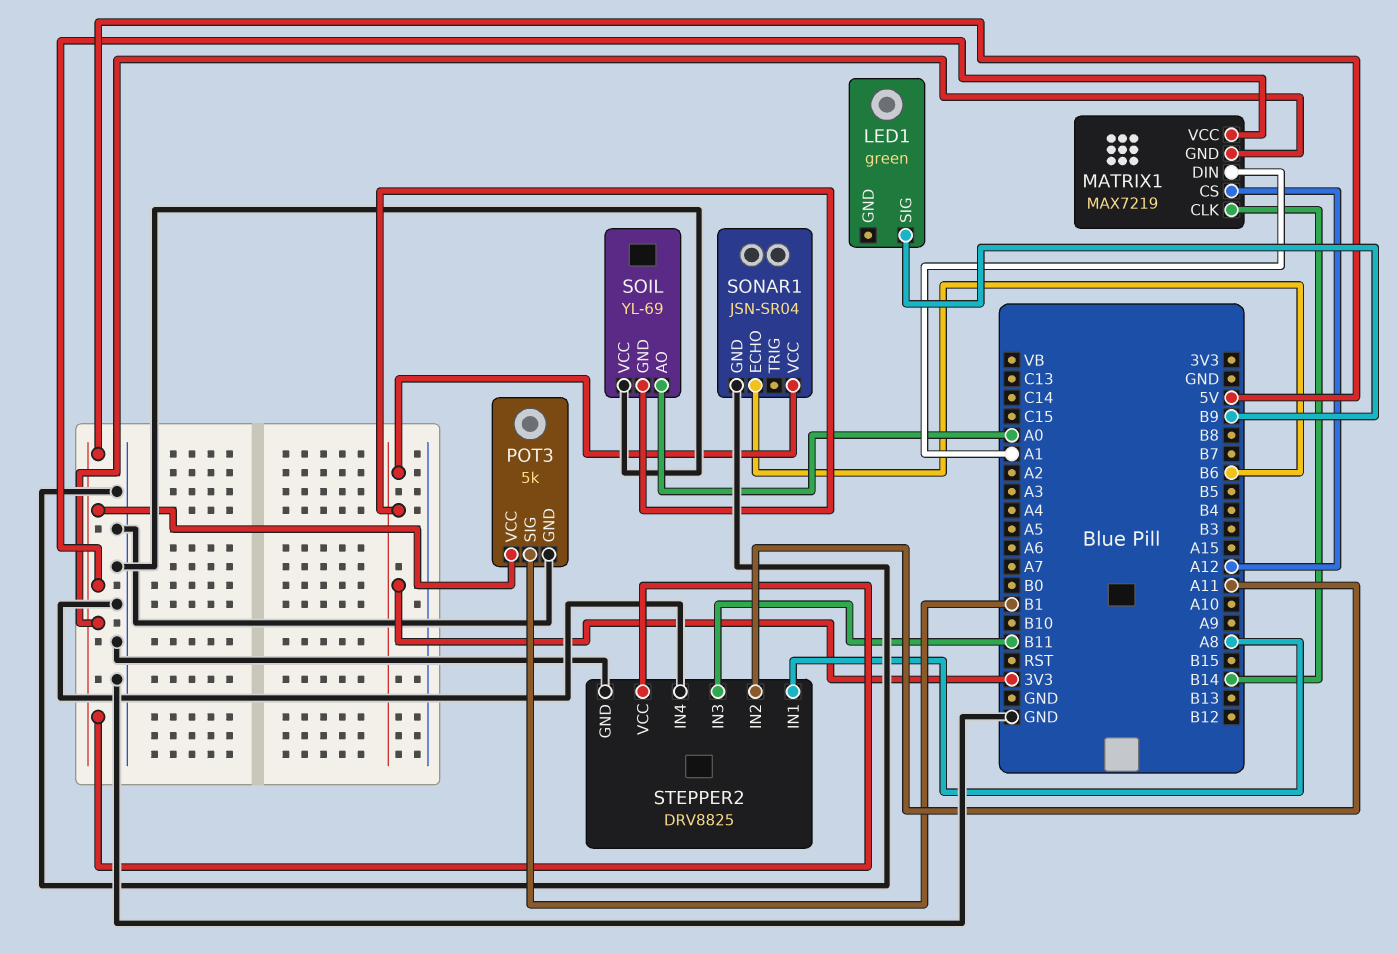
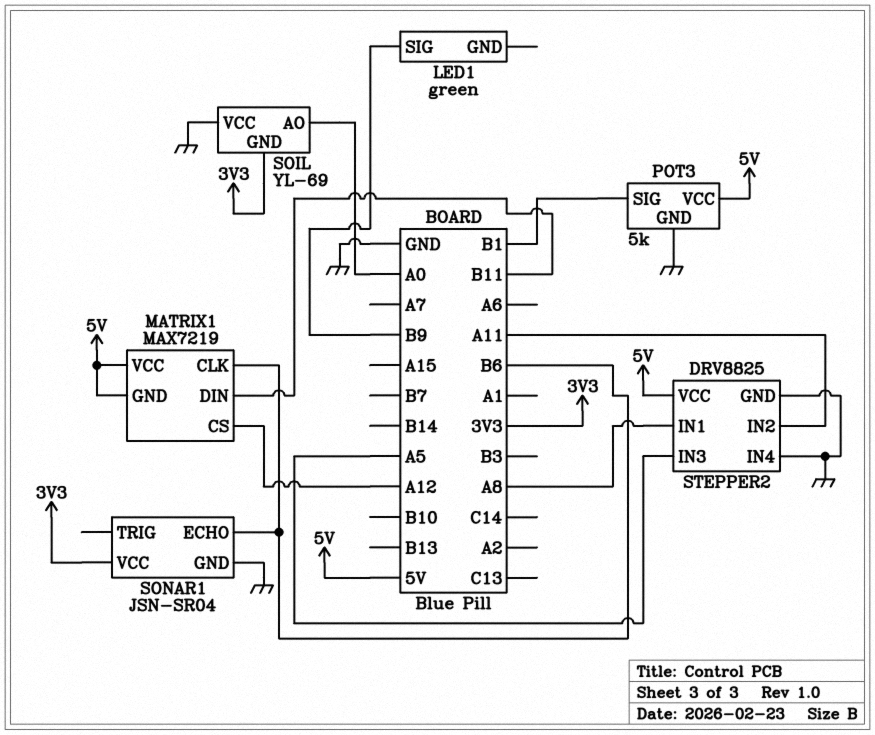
MATRIX1 pin CLK: B14 -> B6
MATRIX1 pin DIN: A1 -> B11
STEPPER2 pin IN3: B11 -> A5

